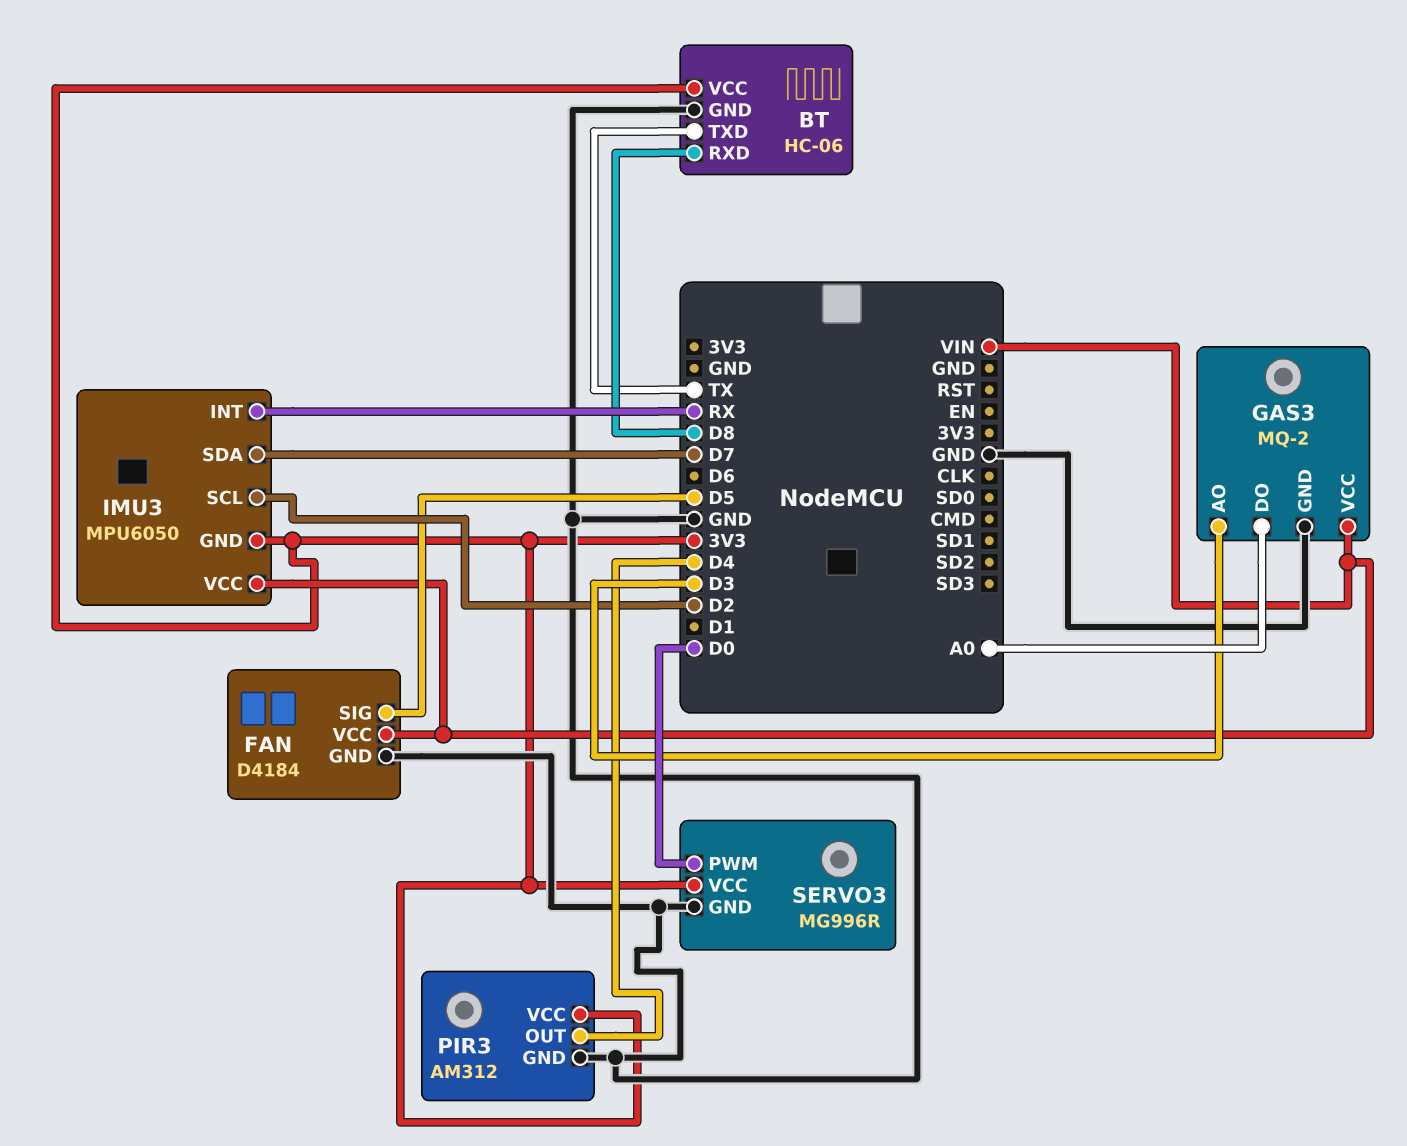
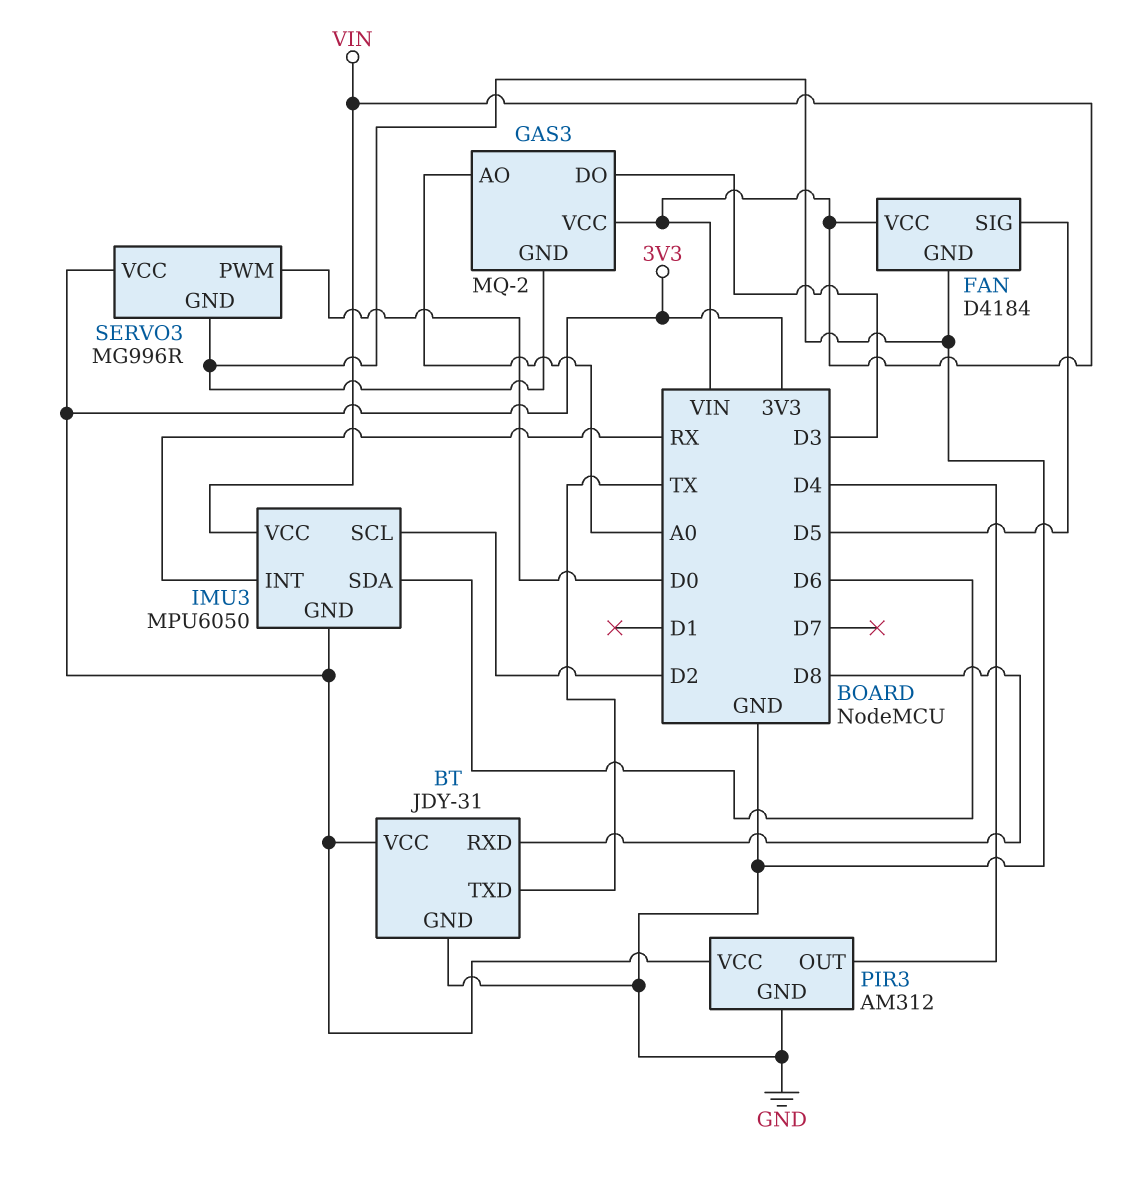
BT: HC-06 -> JDY-31
GAS3 pin AO: D3 -> A0
GAS3 pin DO: A0 -> D3
IMU3 pin SDA: D7 -> D6

